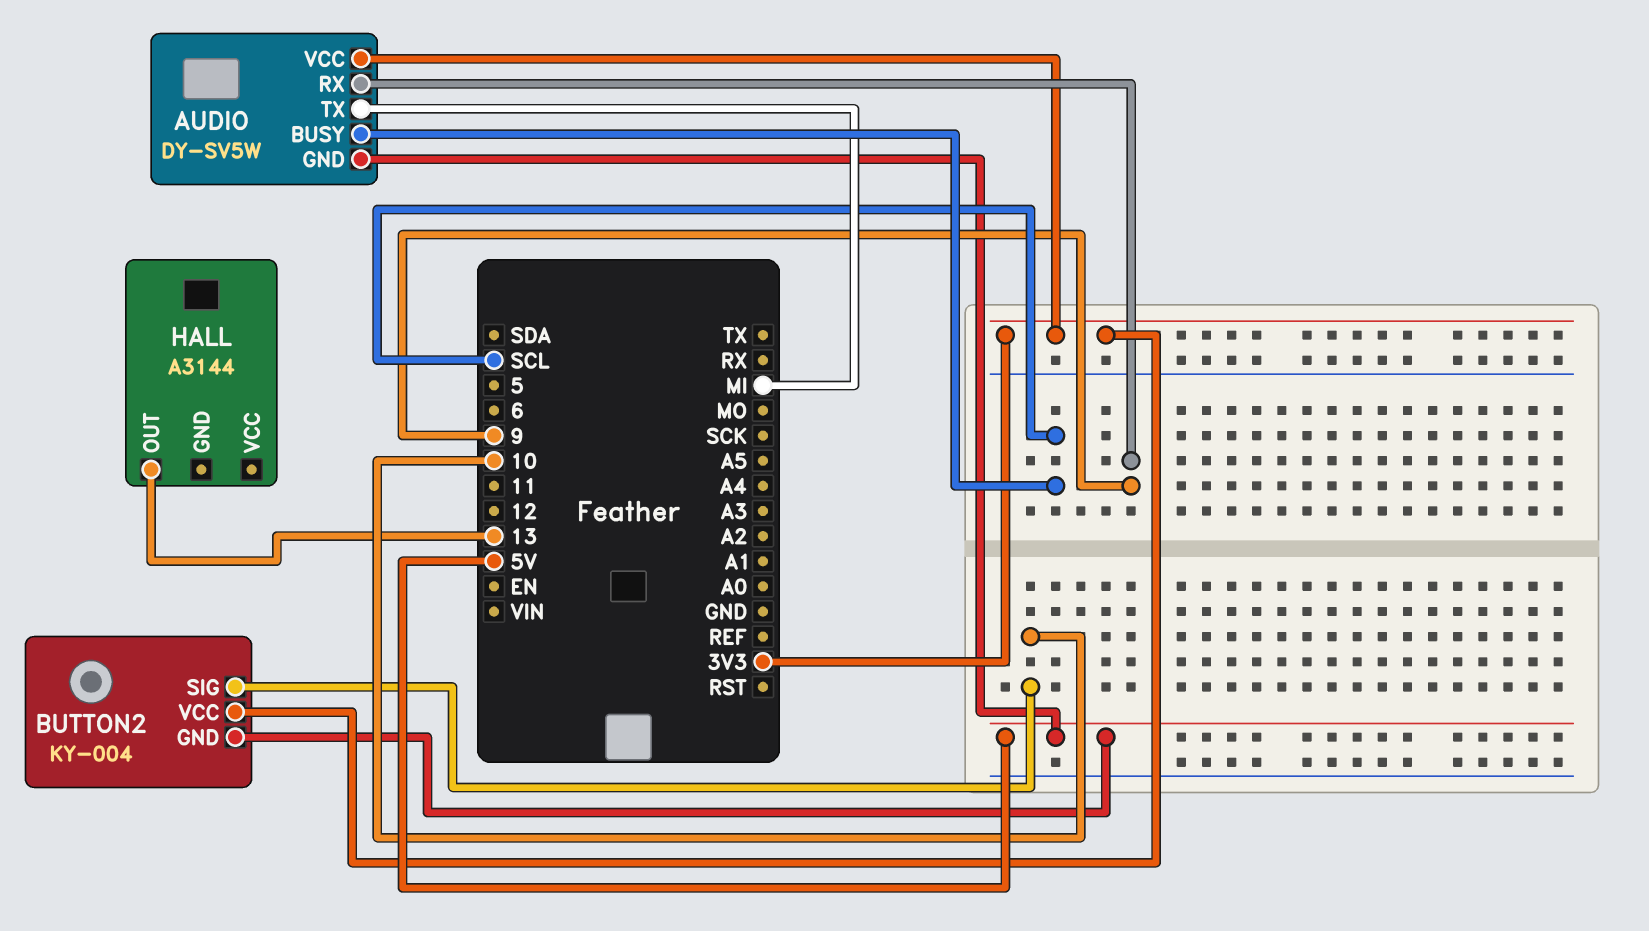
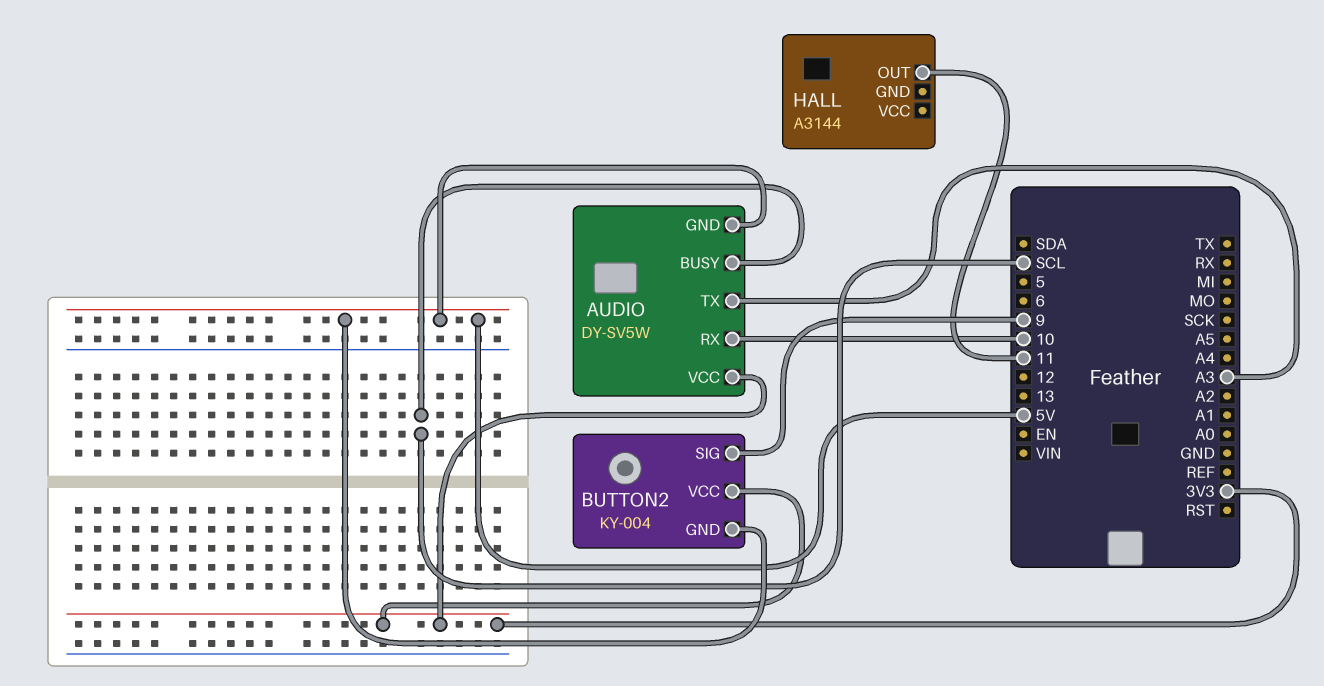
AUDIO pin RX: 9 -> 10
AUDIO pin TX: MI -> A3
BUTTON2 pin SIG: 10 -> 9
HALL pin OUT: 13 -> 11

